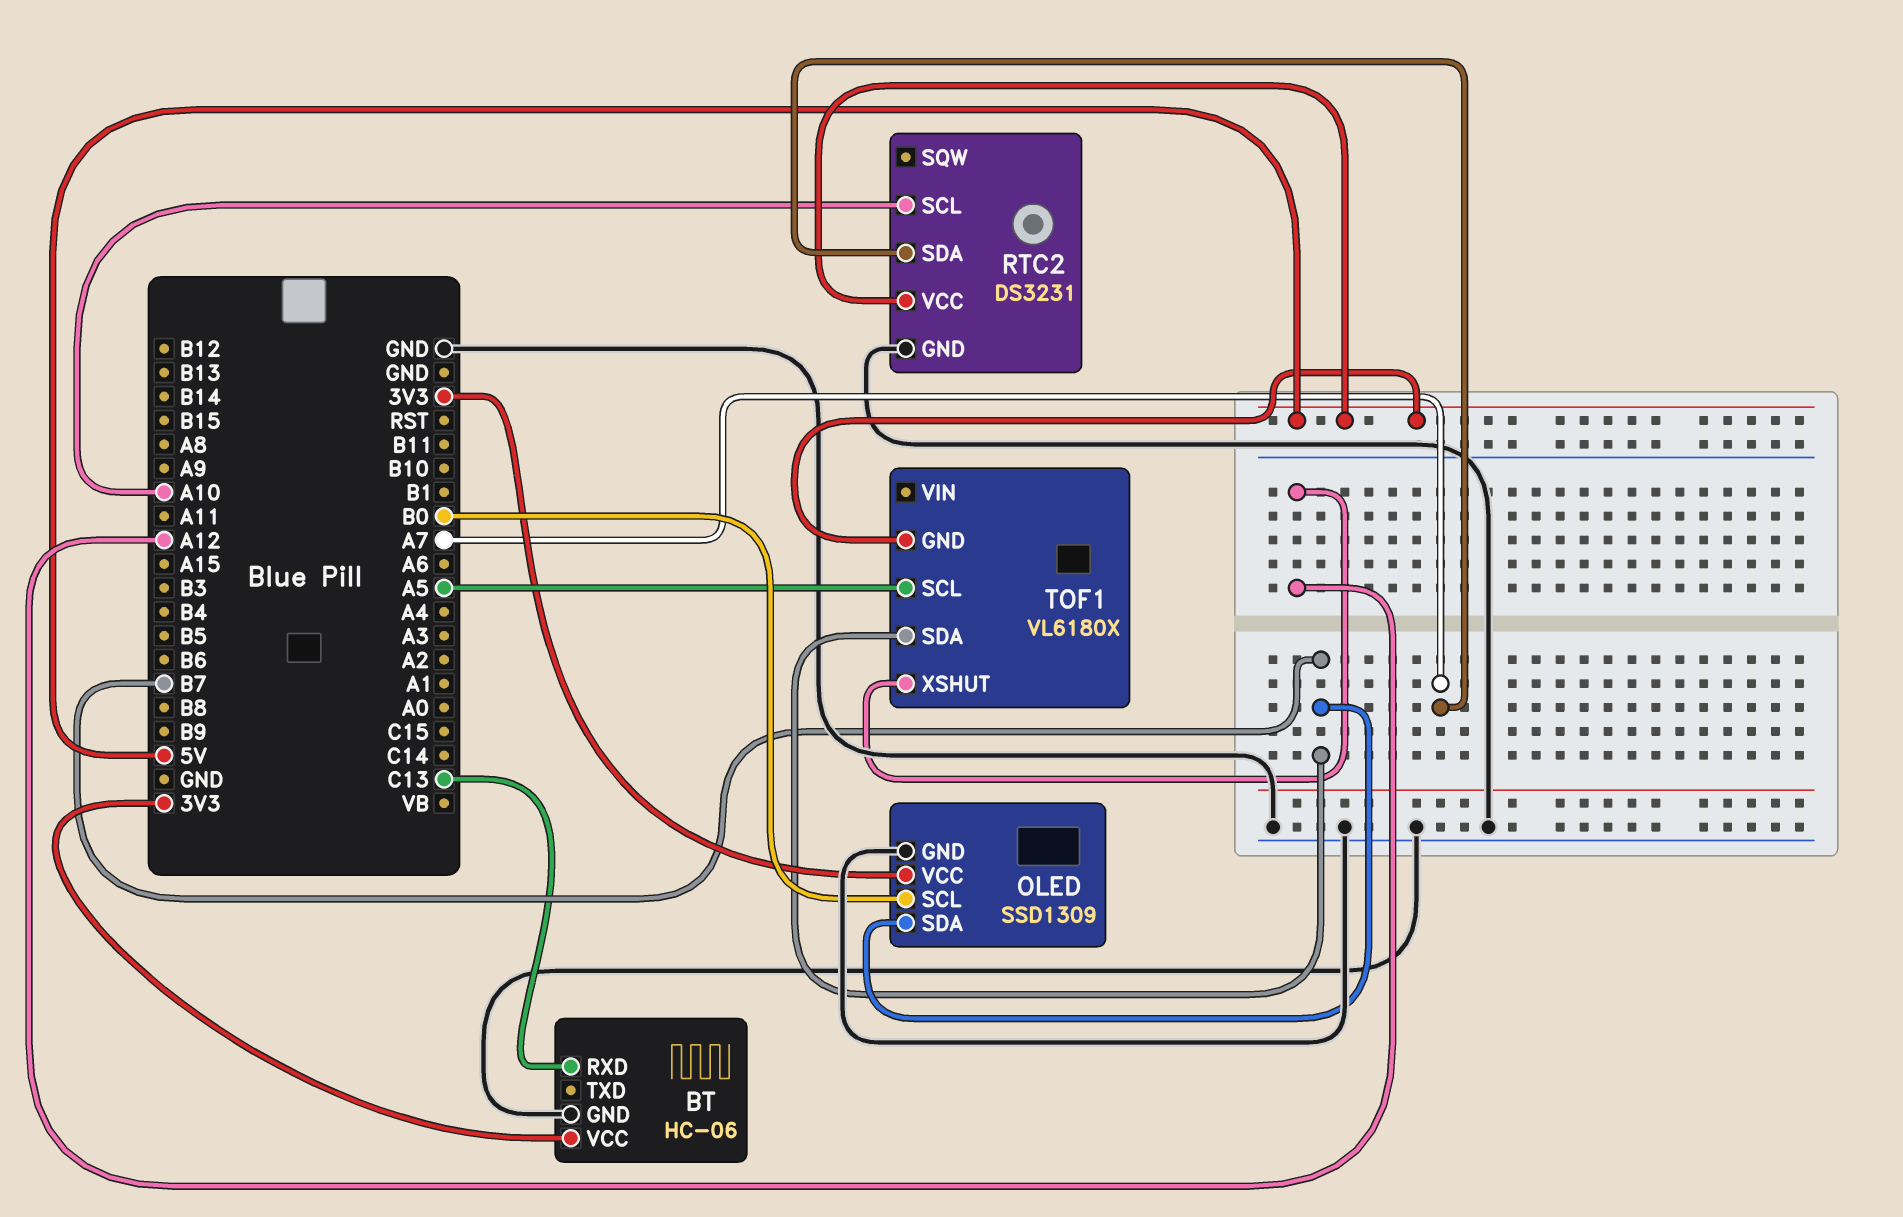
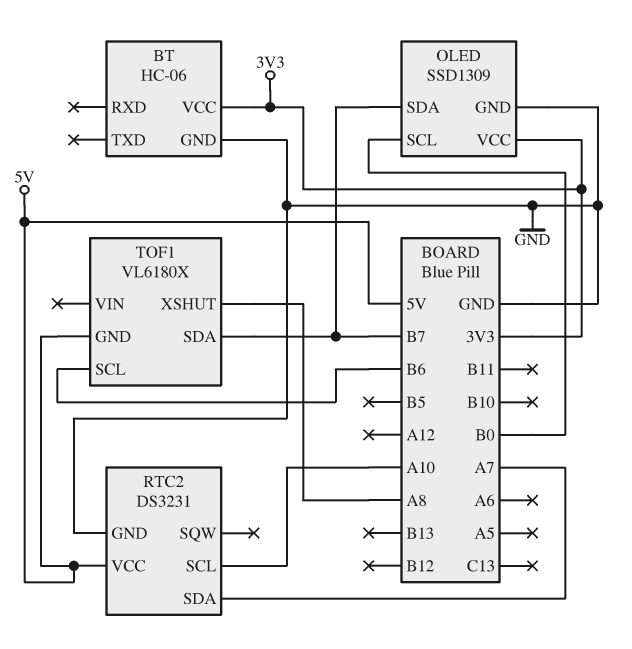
BT pin RXD: C13 -> none
TOF1 pin SCL: A5 -> B6
TOF1 pin XSHUT: A12 -> A8

